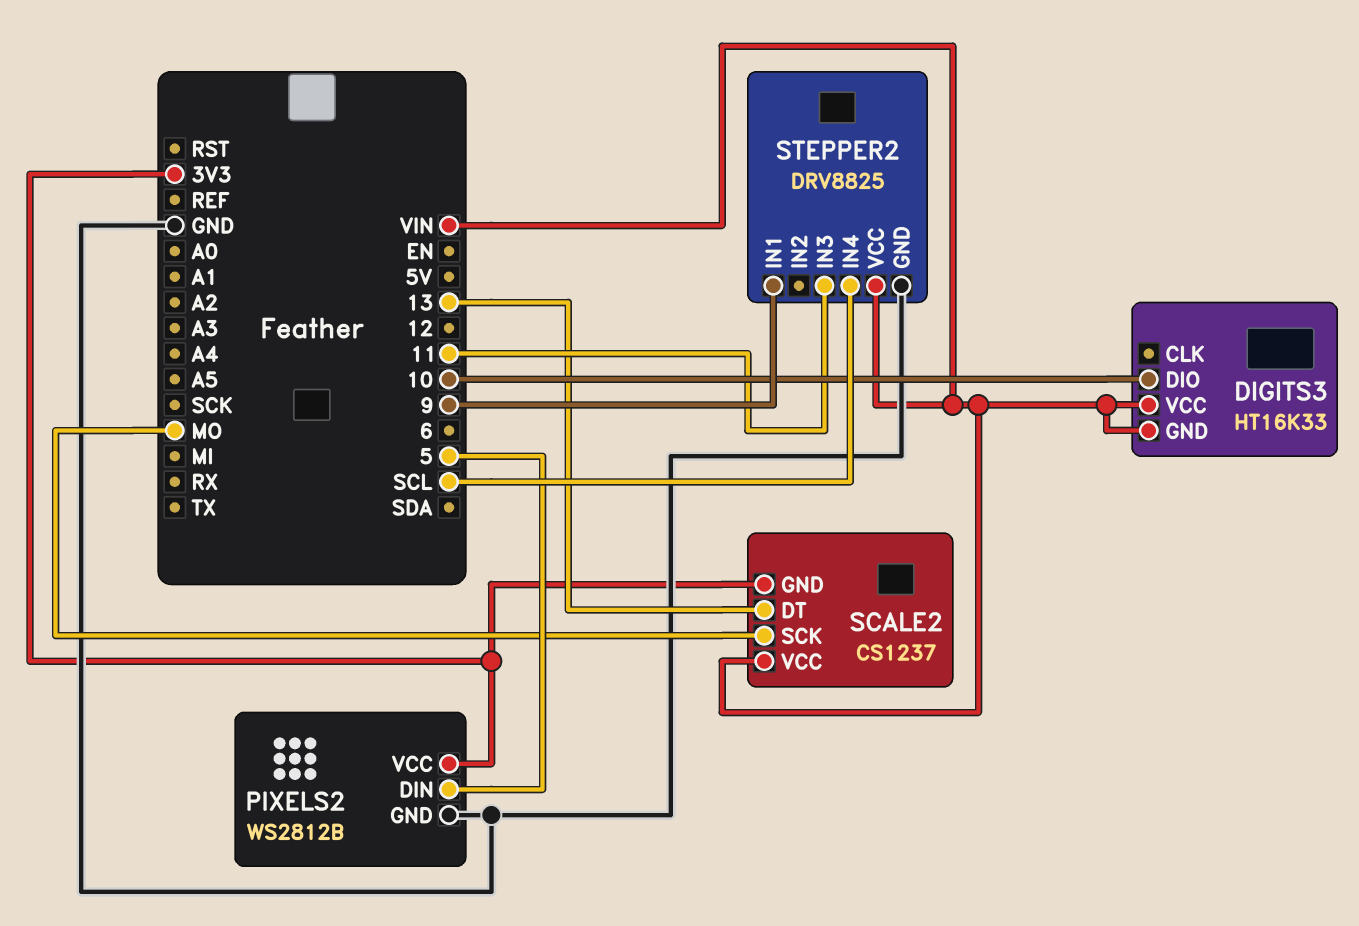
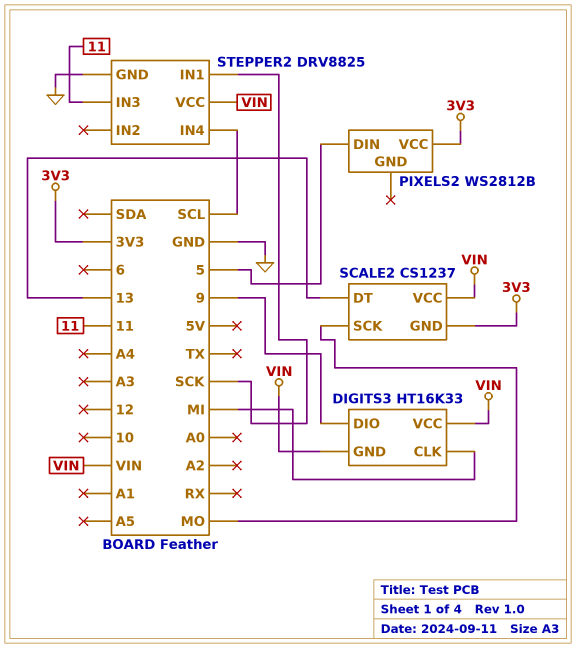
DIGITS3 pin CLK: none -> MI
DIGITS3 pin DIO: 10 -> 9
PIXELS2 pin GND: GND -> none
STEPPER2 pin IN1: 9 -> SCK

